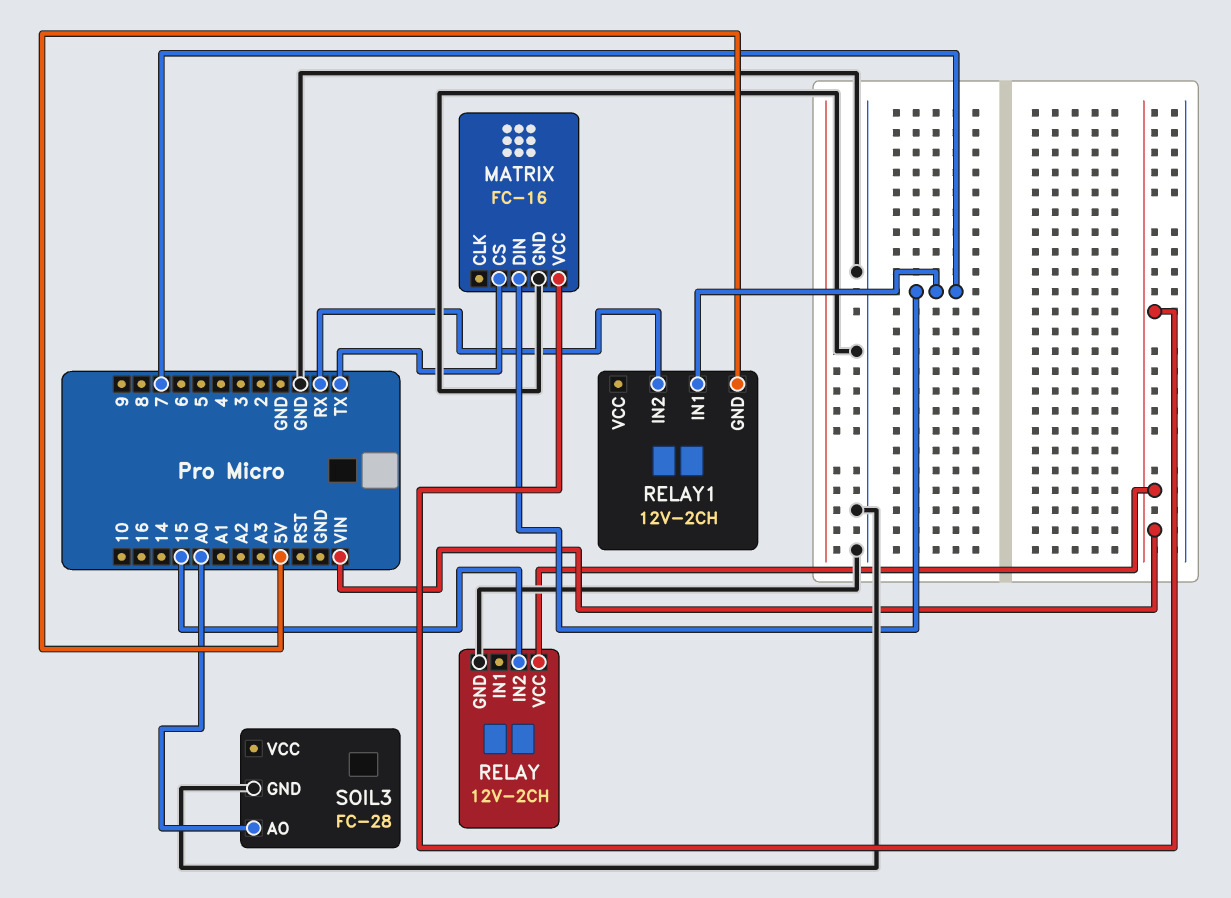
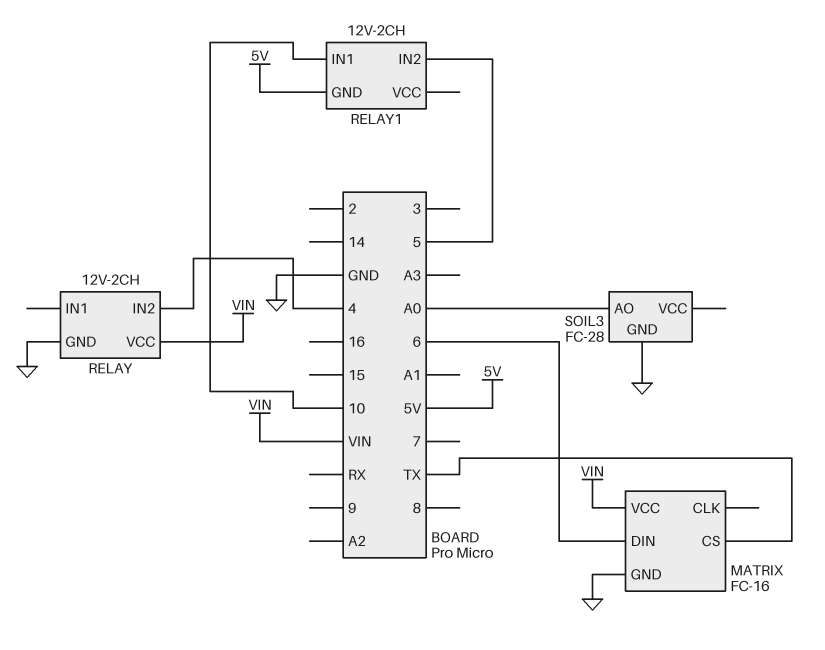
MATRIX pin DIN: 7 -> 6
RELAY pin IN2: 15 -> 4
RELAY1 pin IN1: 7 -> 10
RELAY1 pin IN2: RX -> 5

